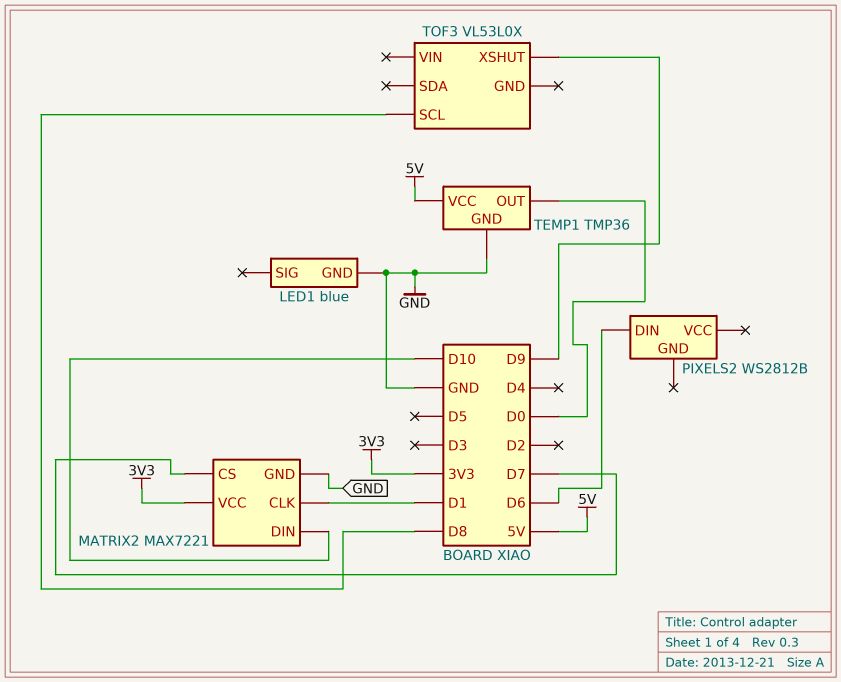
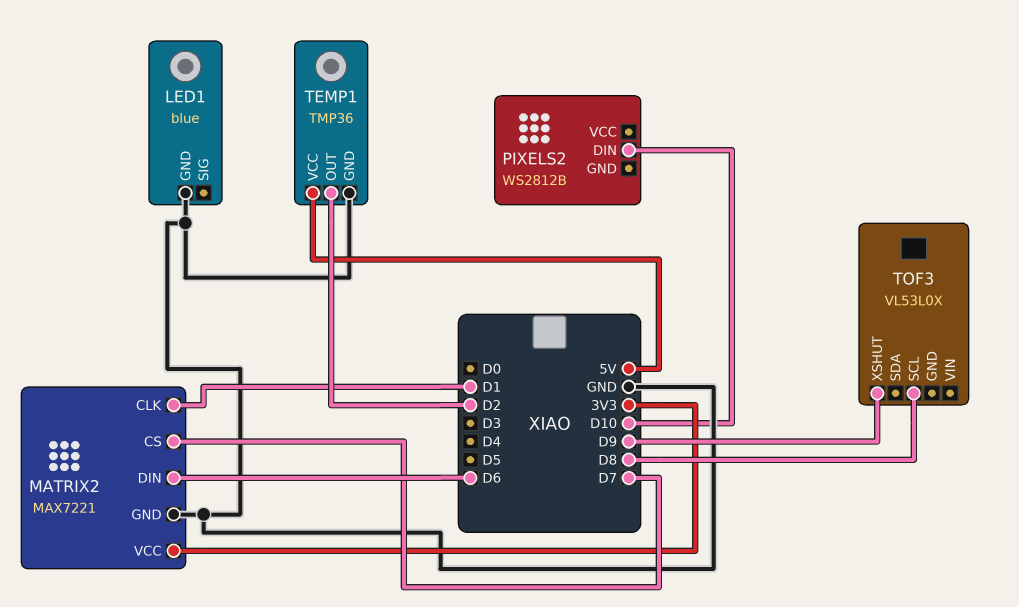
MATRIX2 pin DIN: D10 -> D6
PIXELS2 pin DIN: D6 -> D10
TEMP1 pin OUT: D0 -> D2

